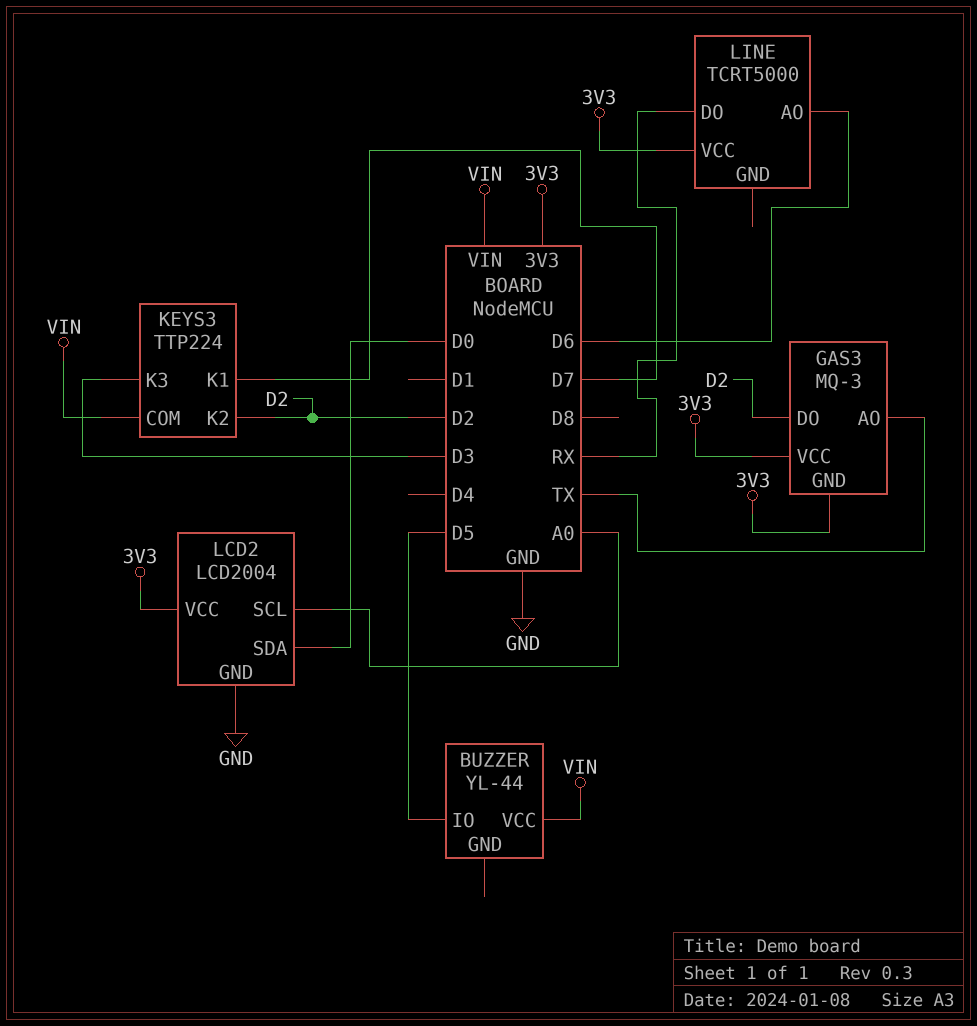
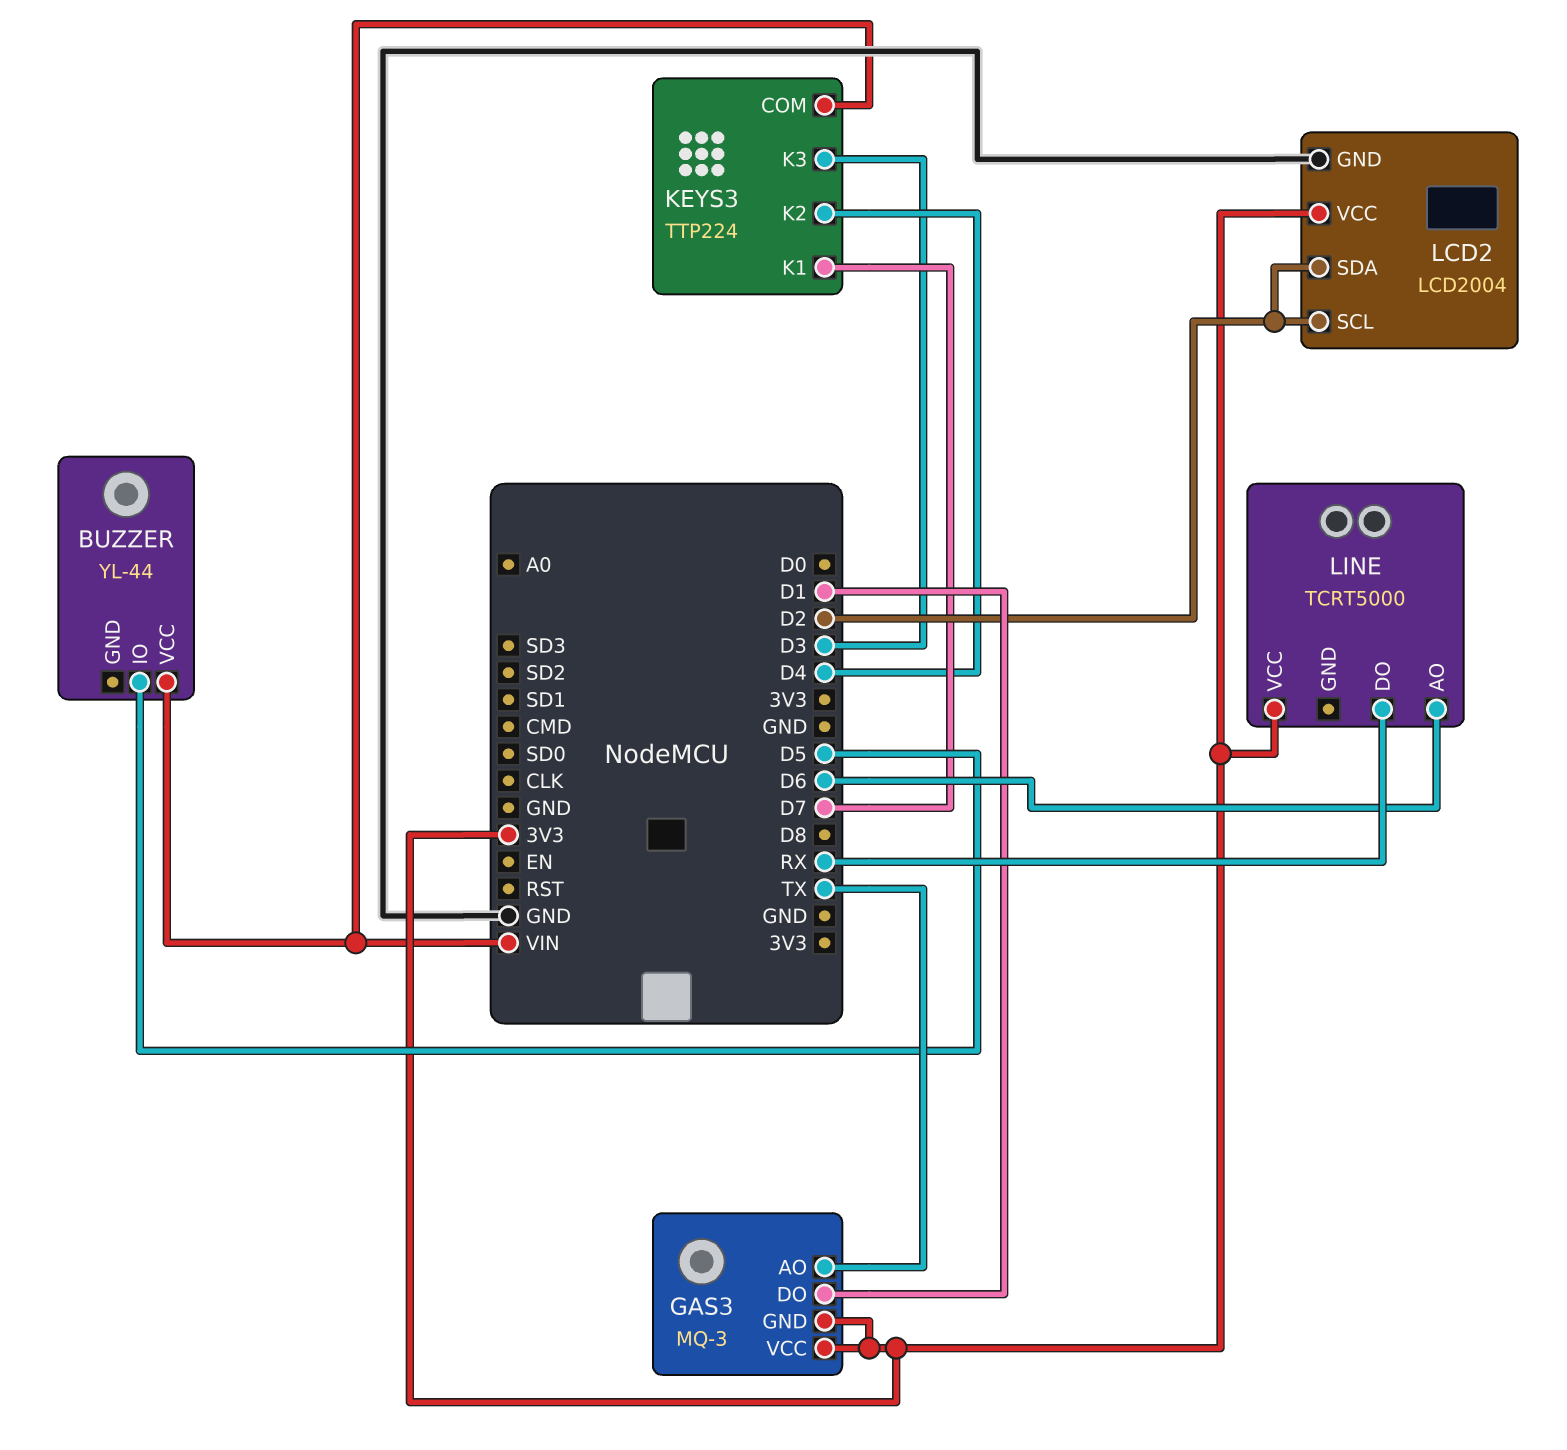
GAS3 pin DO: D2 -> D1
KEYS3 pin K2: D2 -> D4
LCD2 pin SCL: A0 -> D2
LCD2 pin SDA: D0 -> D2

